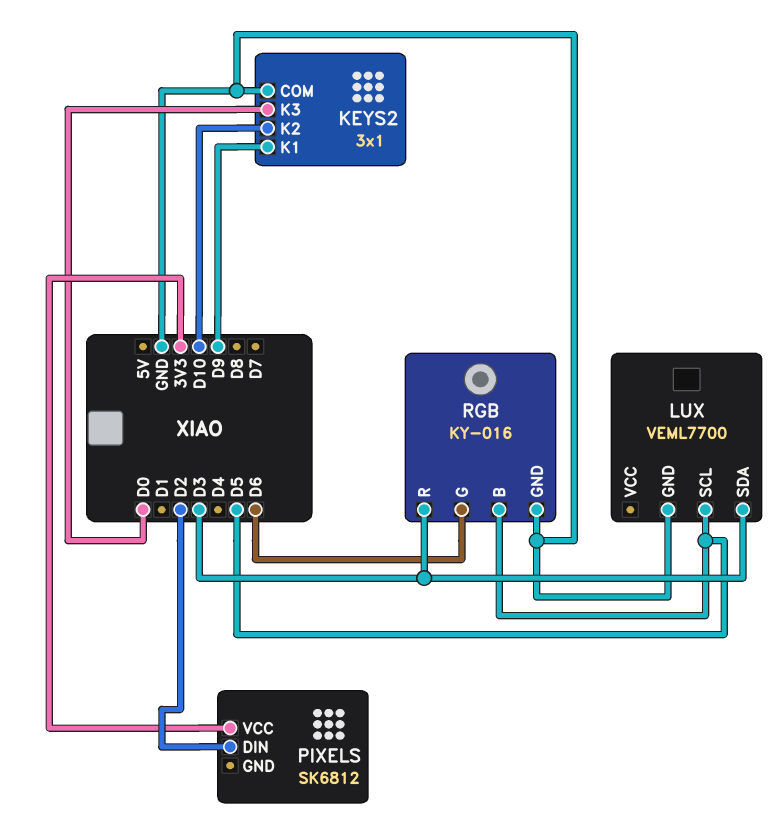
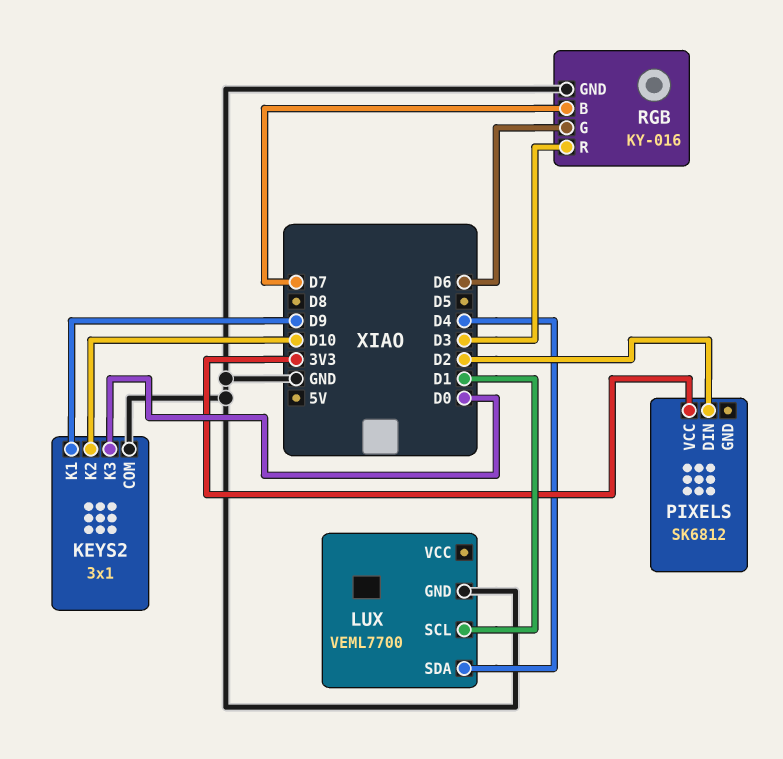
LUX pin SCL: D5 -> D1
LUX pin SDA: D3 -> D4
RGB pin B: D5 -> D7

